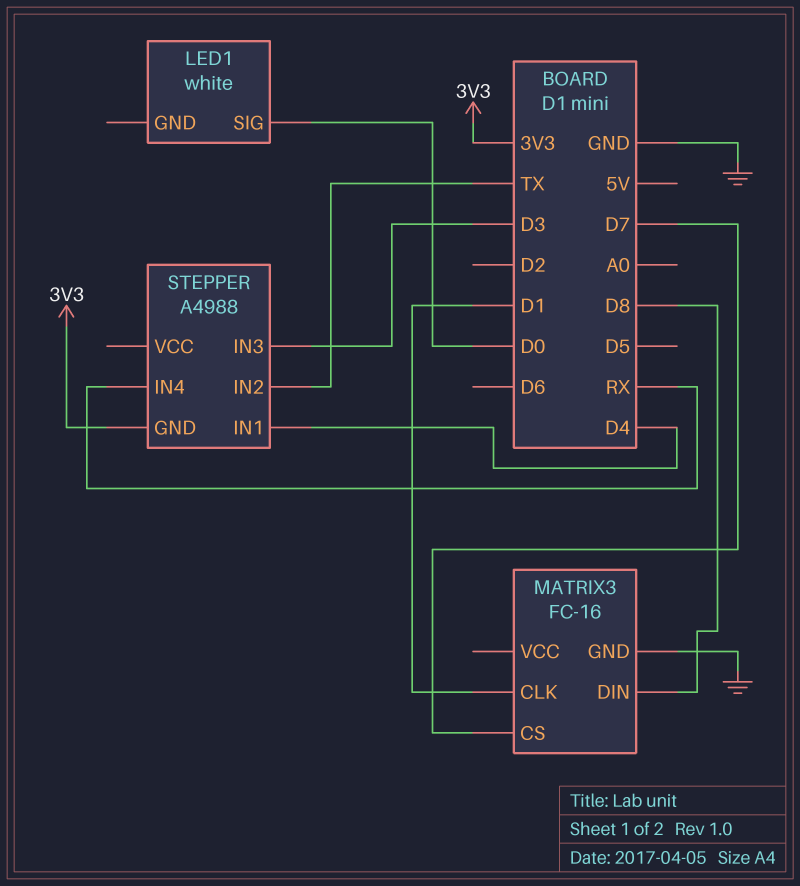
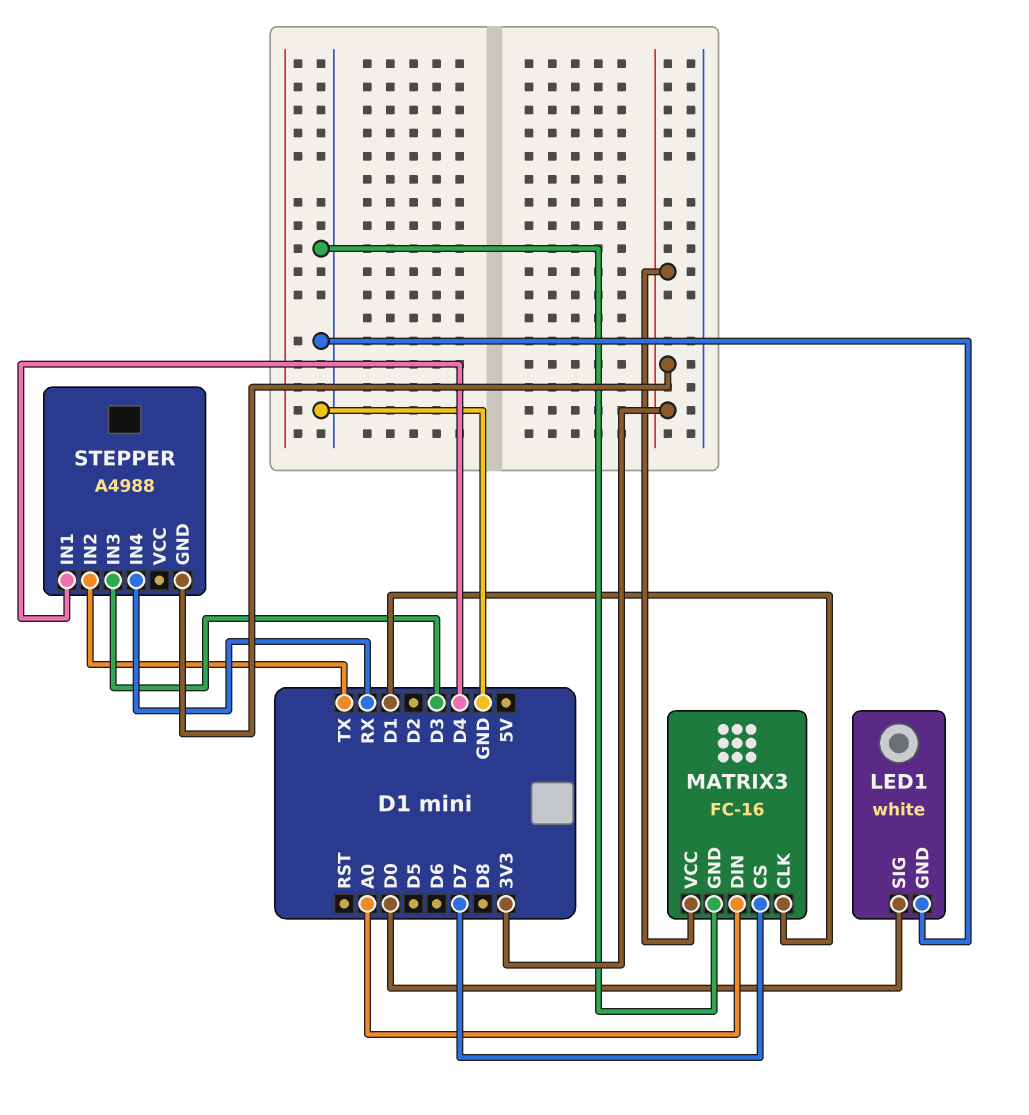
LED1 pin GND: none -> GND
MATRIX3 pin DIN: D8 -> A0
MATRIX3 pin VCC: none -> 3V3

